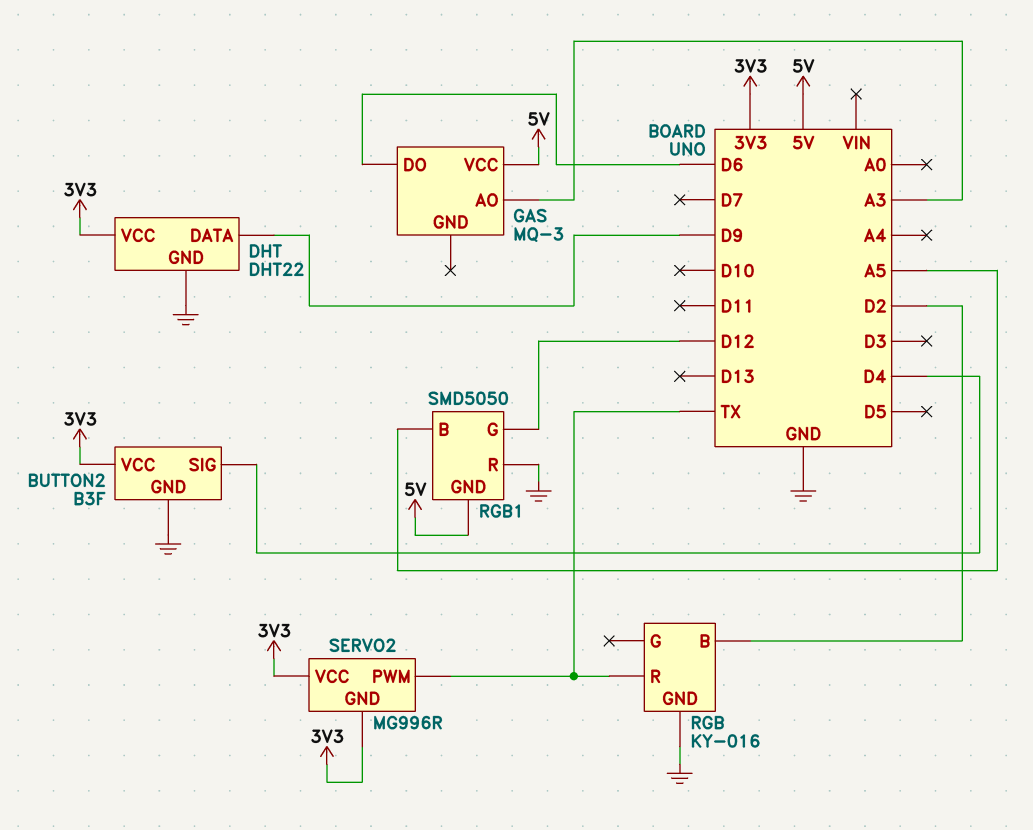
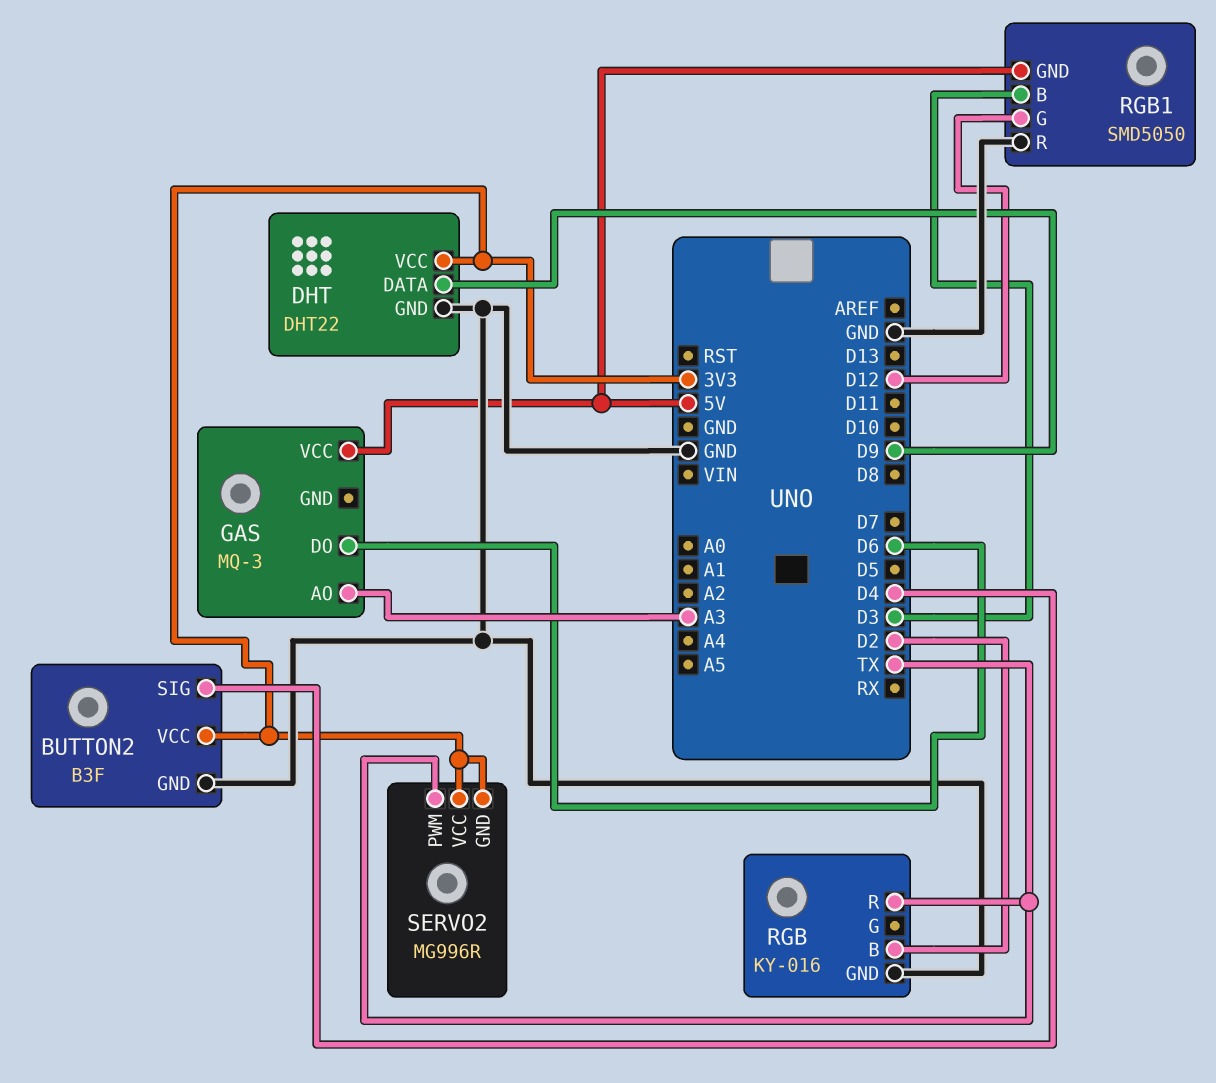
RGB1 pin B: A5 -> D3

